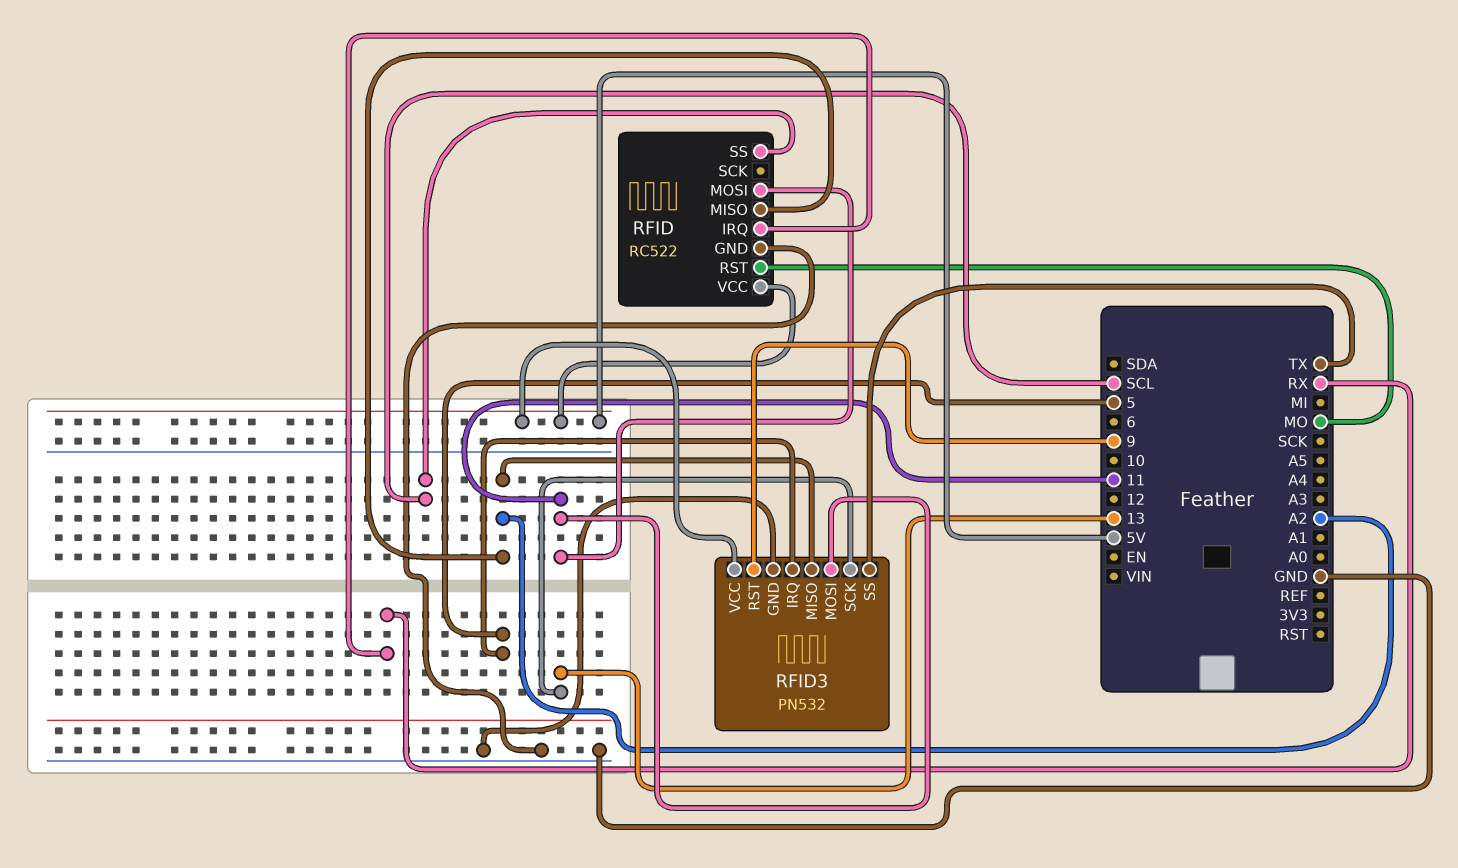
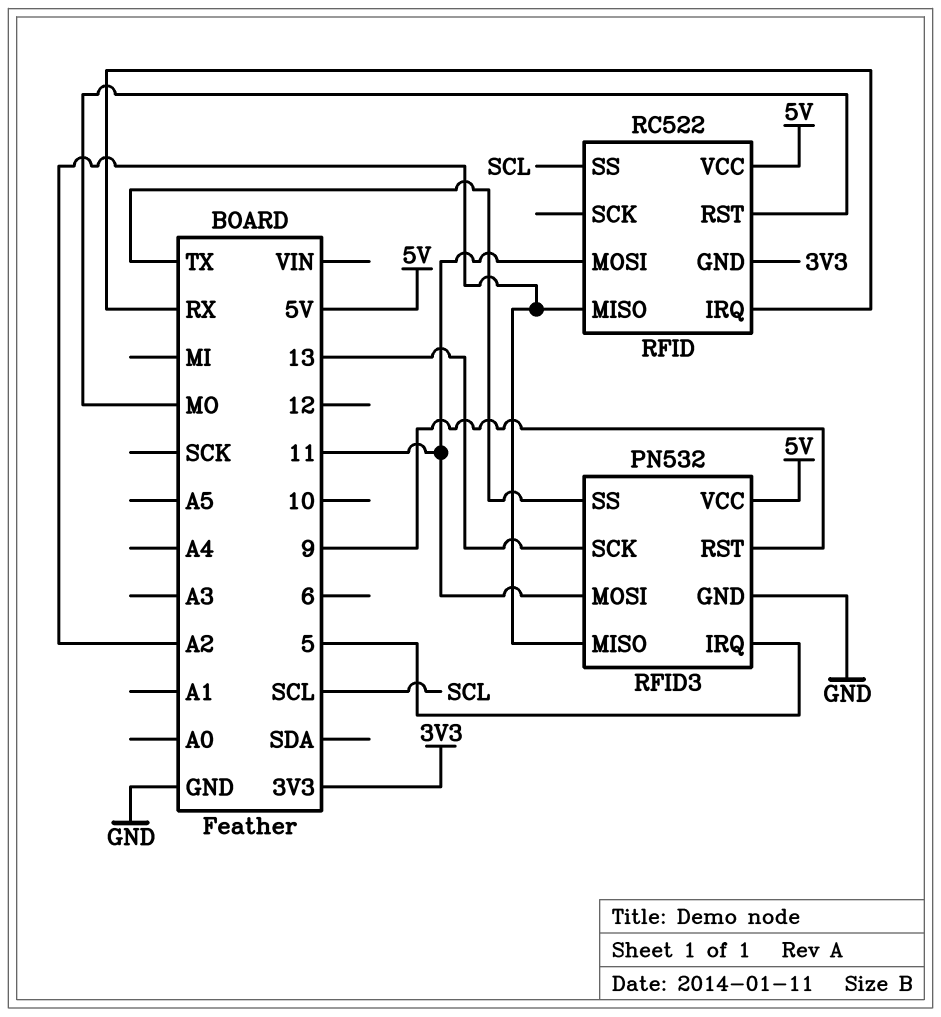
RFID pin GND: GND -> 3V3

